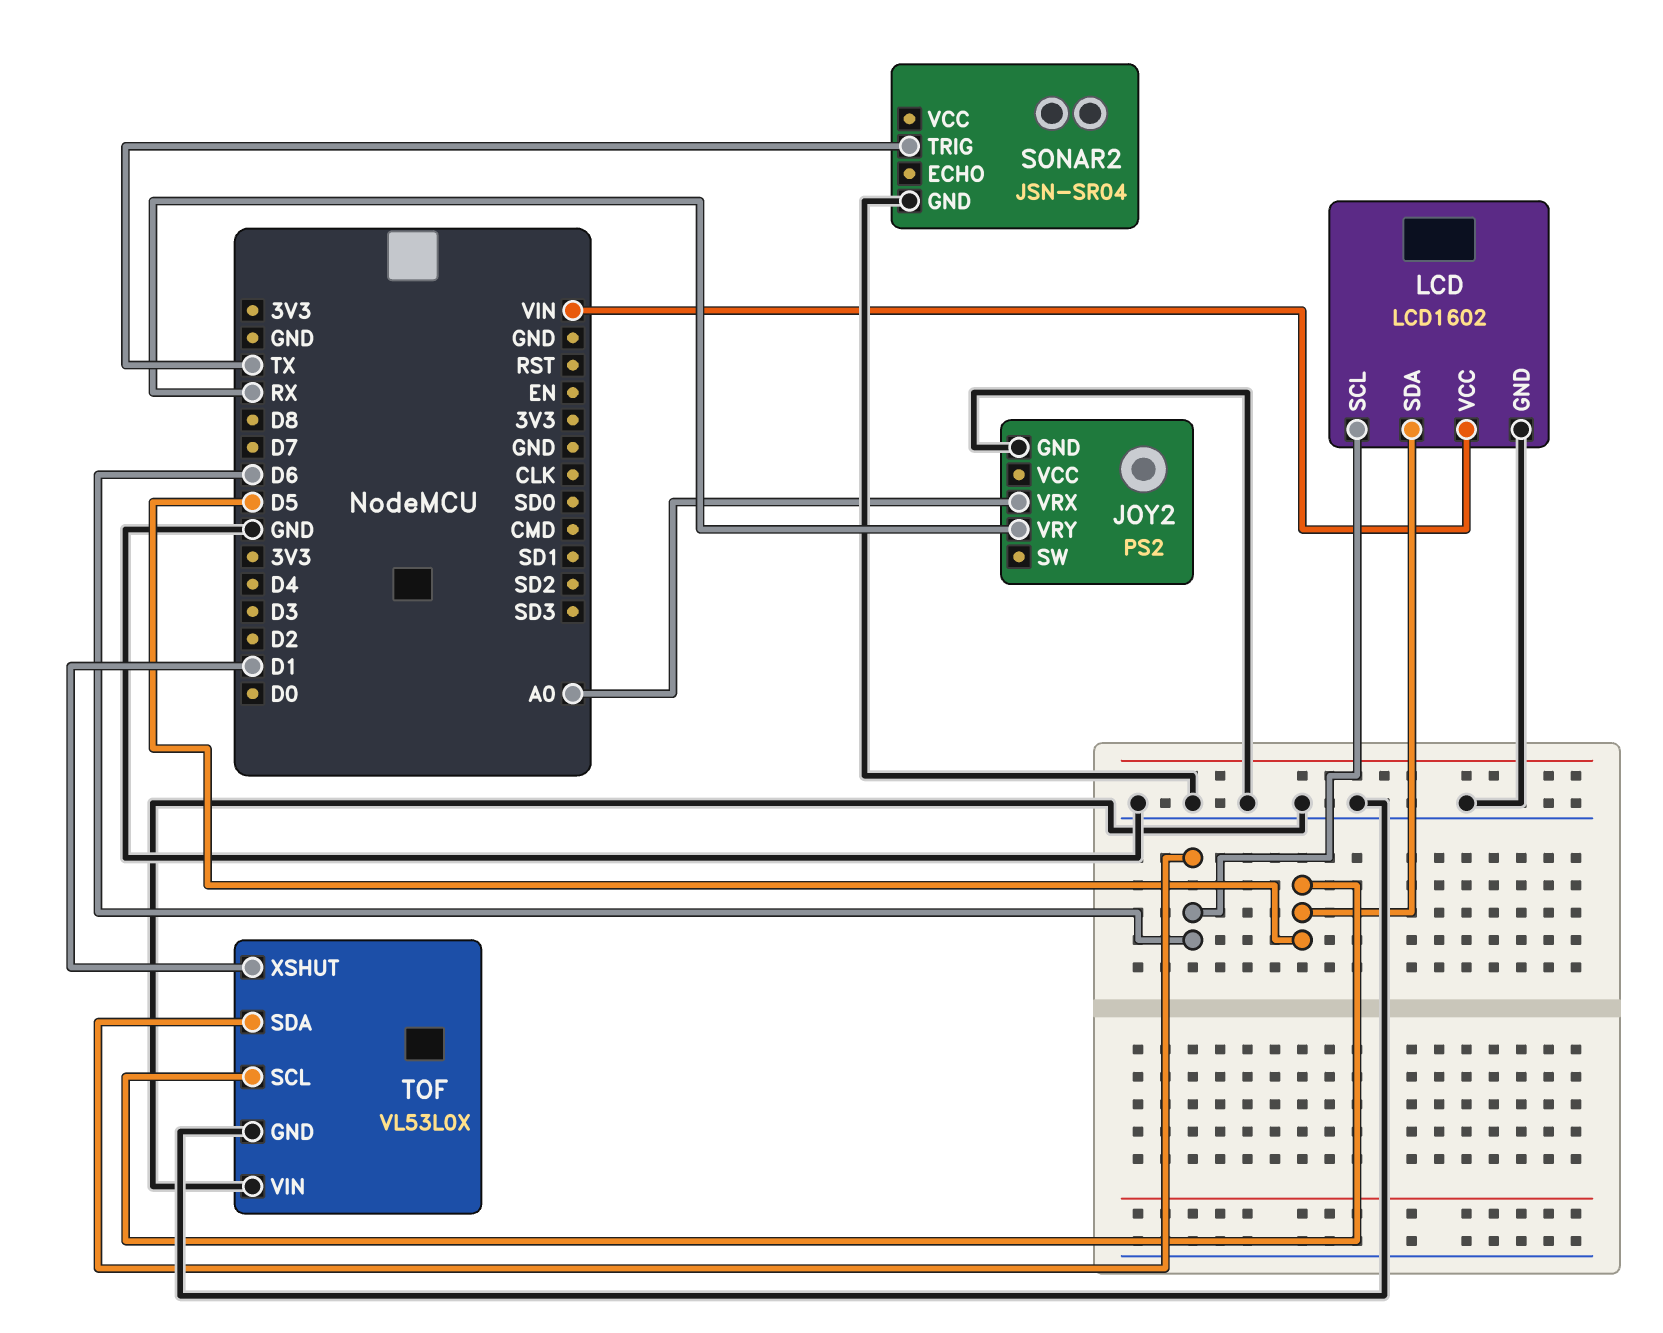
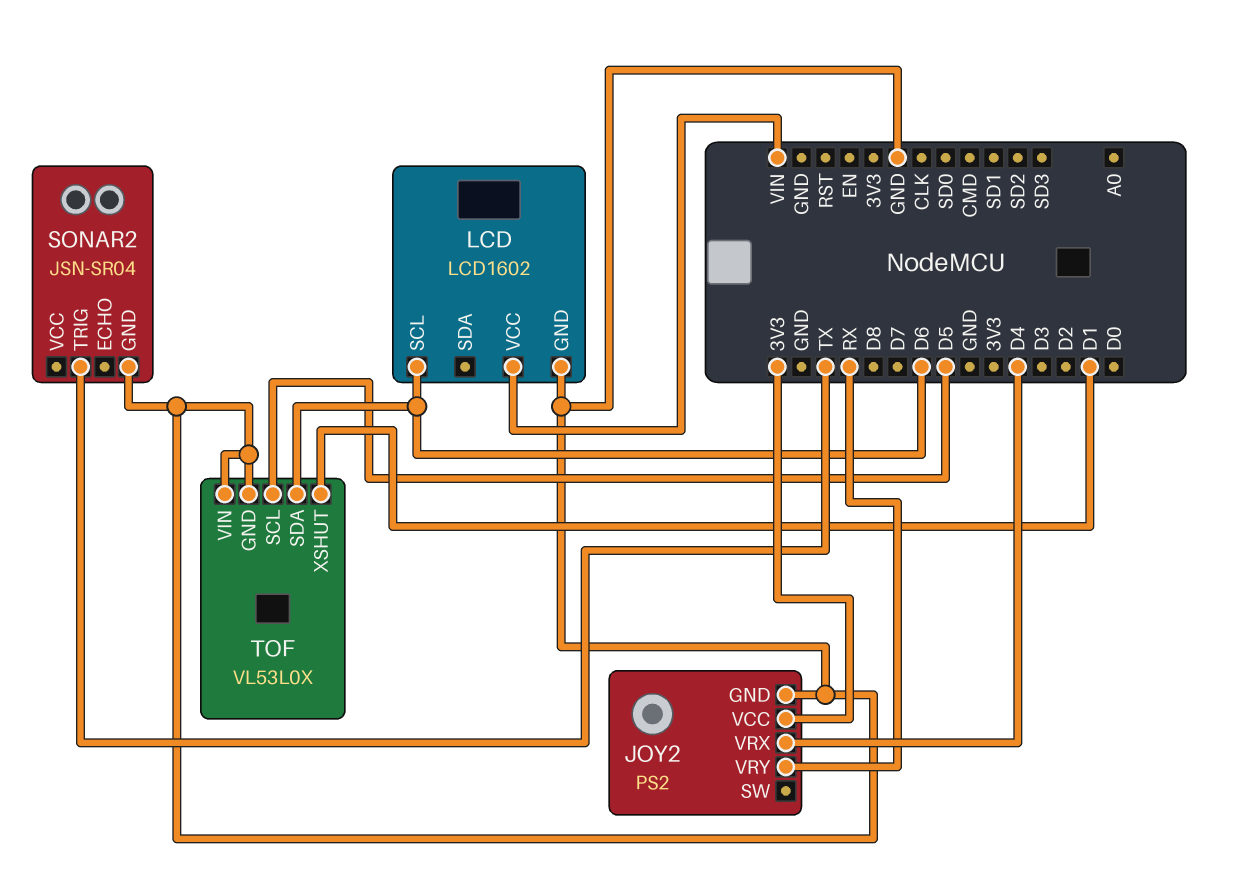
JOY2 pin VCC: none -> 3V3
JOY2 pin VRX: A0 -> D4
LCD pin SDA: D5 -> none

